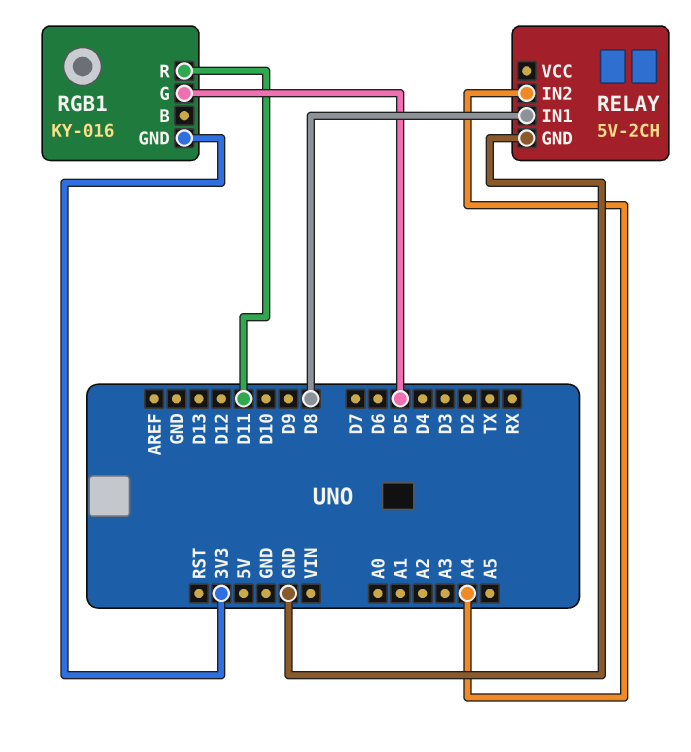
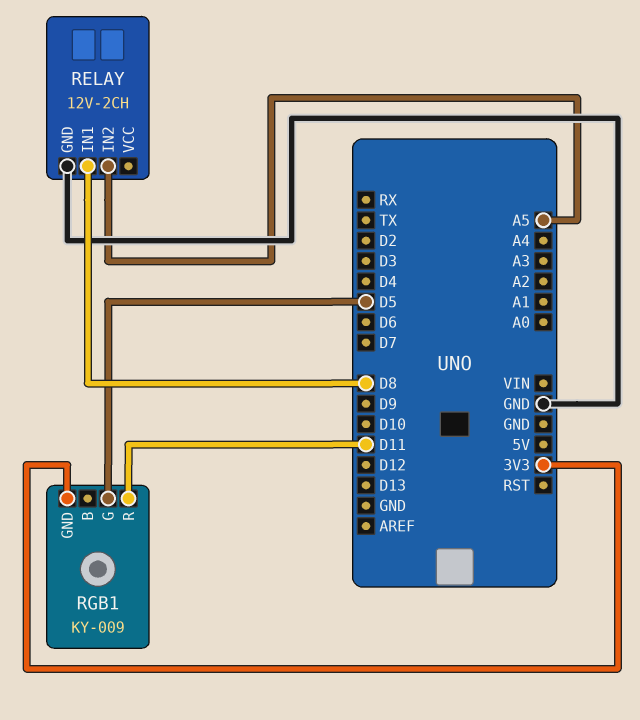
RELAY: 5V-2CH -> 12V-2CH
RELAY pin IN2: A4 -> A5
RGB1: KY-016 -> KY-009

